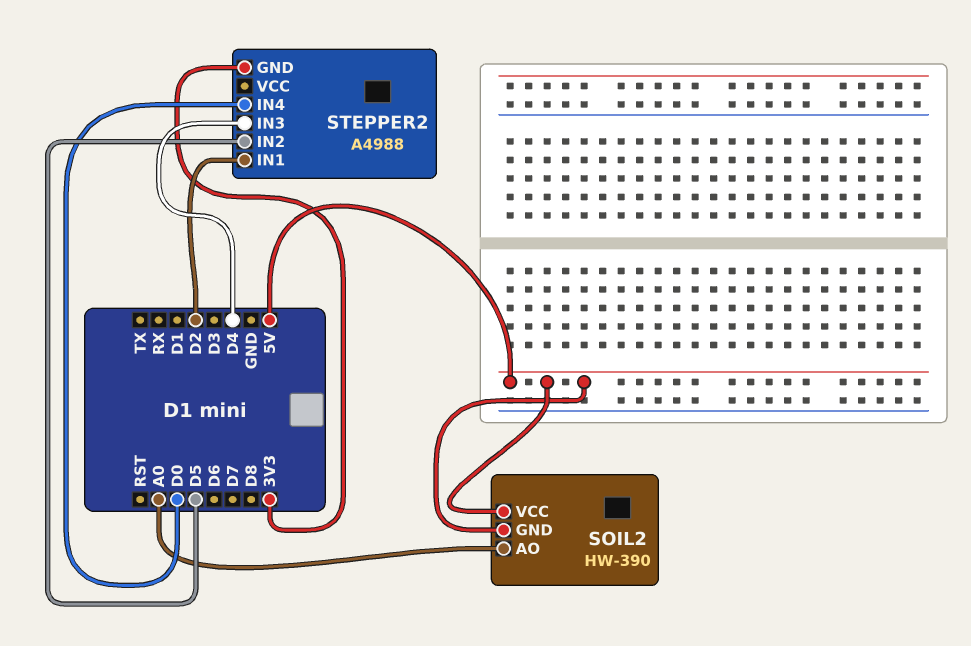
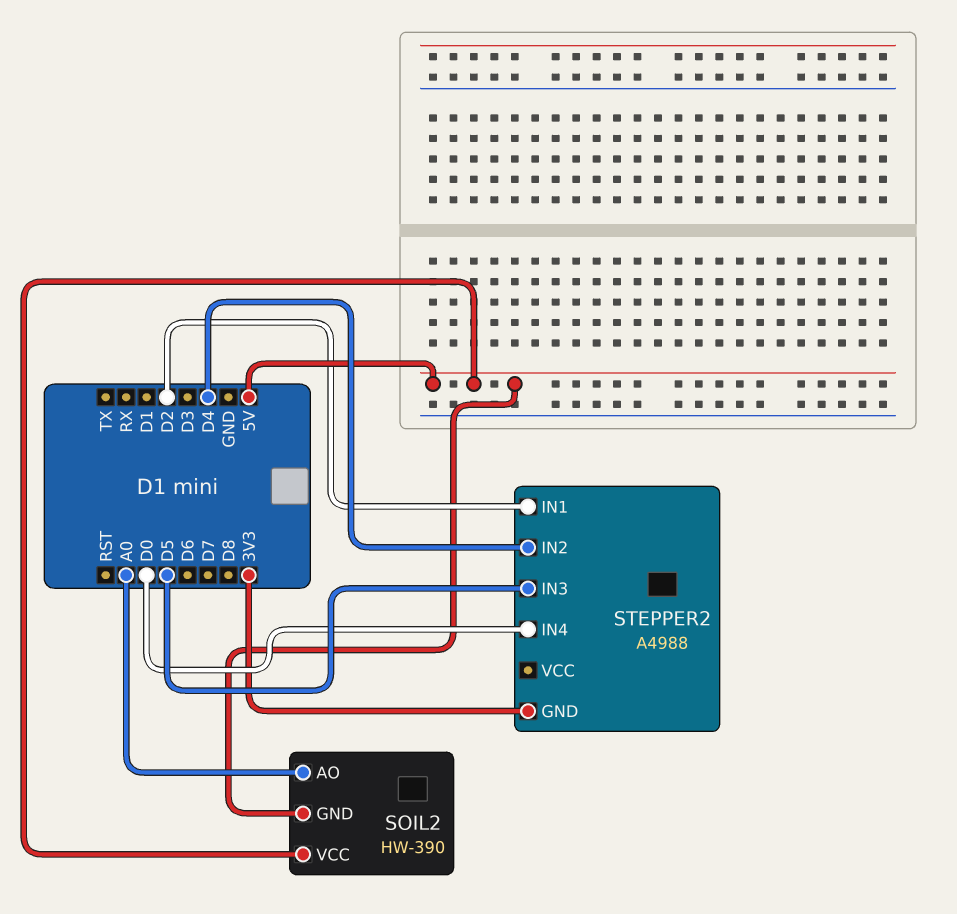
STEPPER2 pin IN2: D5 -> D4
STEPPER2 pin IN3: D4 -> D5

